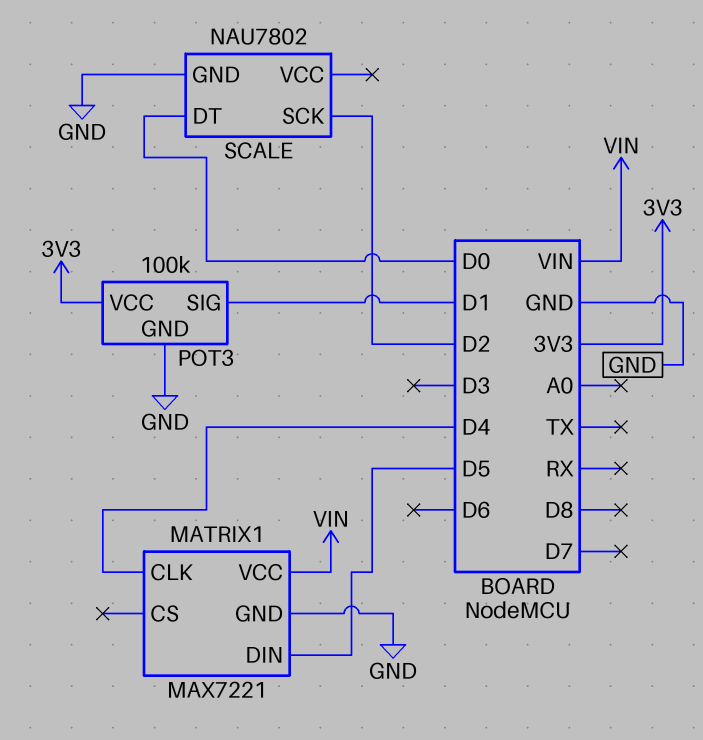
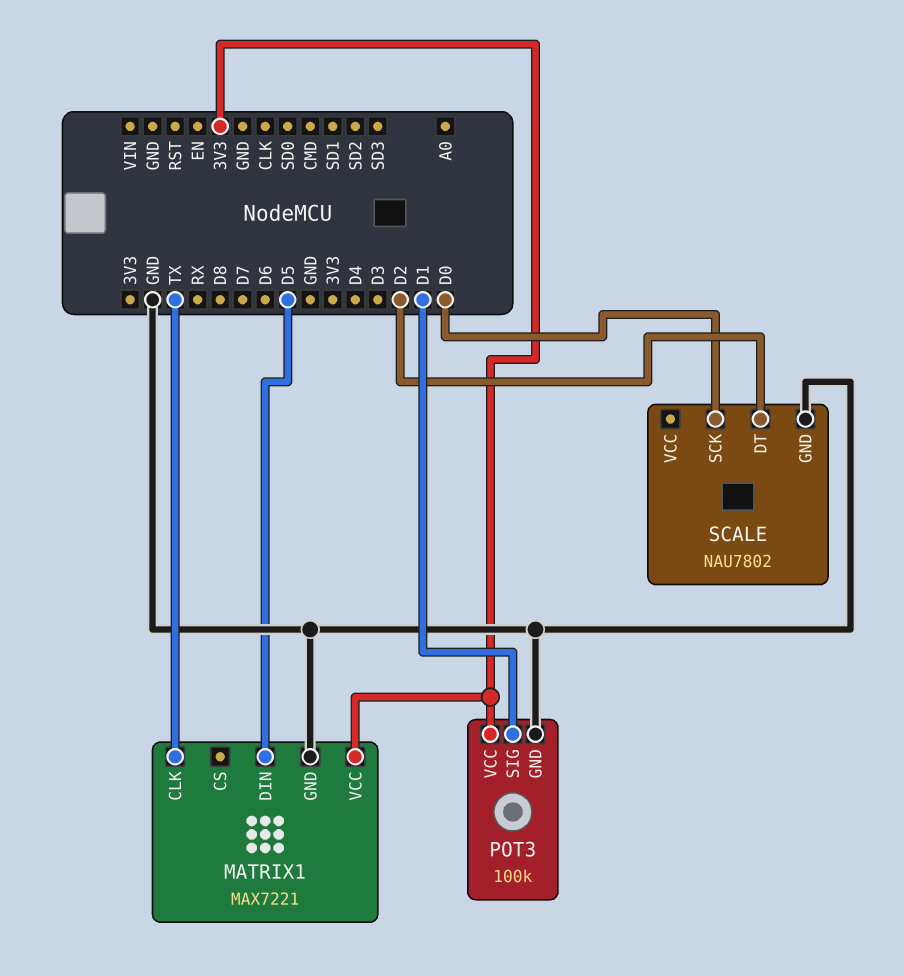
MATRIX1 pin CLK: D4 -> TX
MATRIX1 pin VCC: VIN -> 3V3
SCALE pin DT: D0 -> D2
SCALE pin SCK: D2 -> D0

